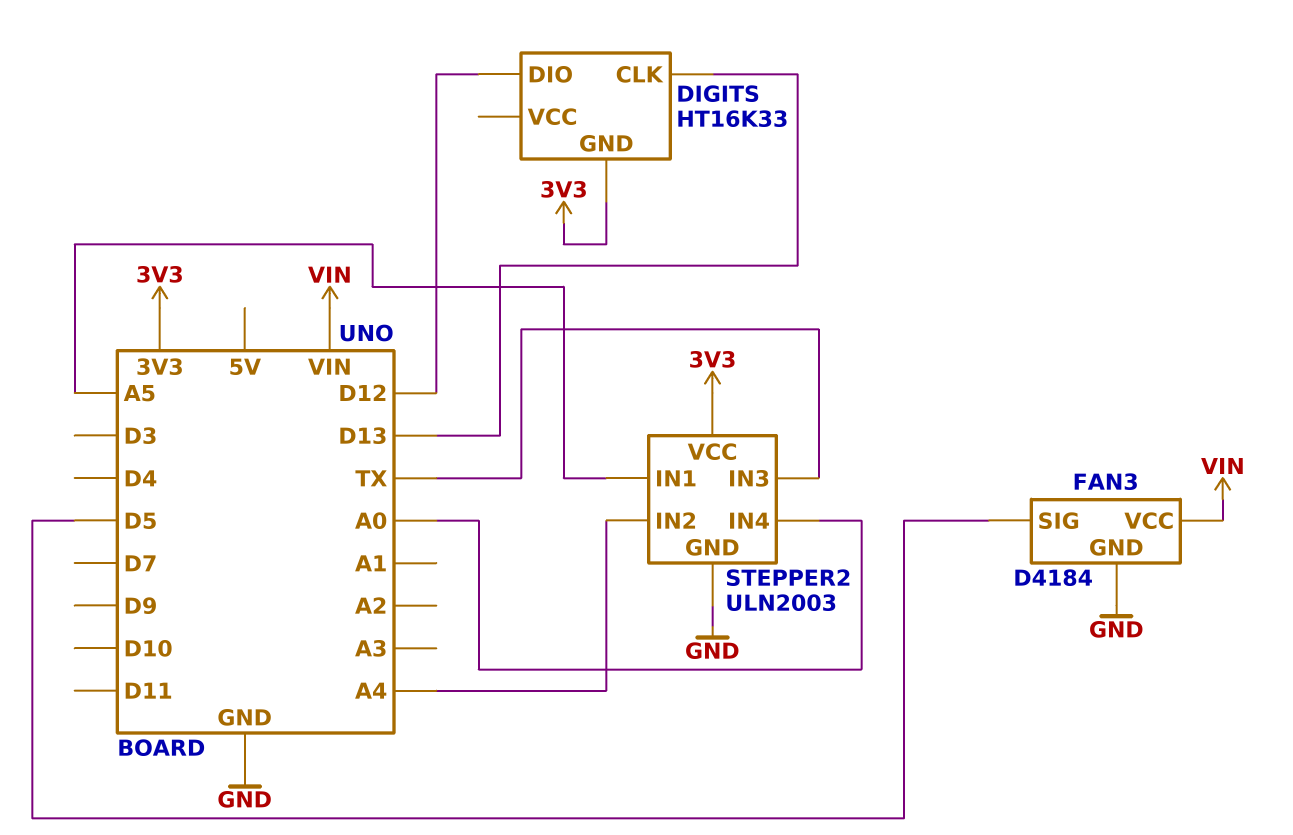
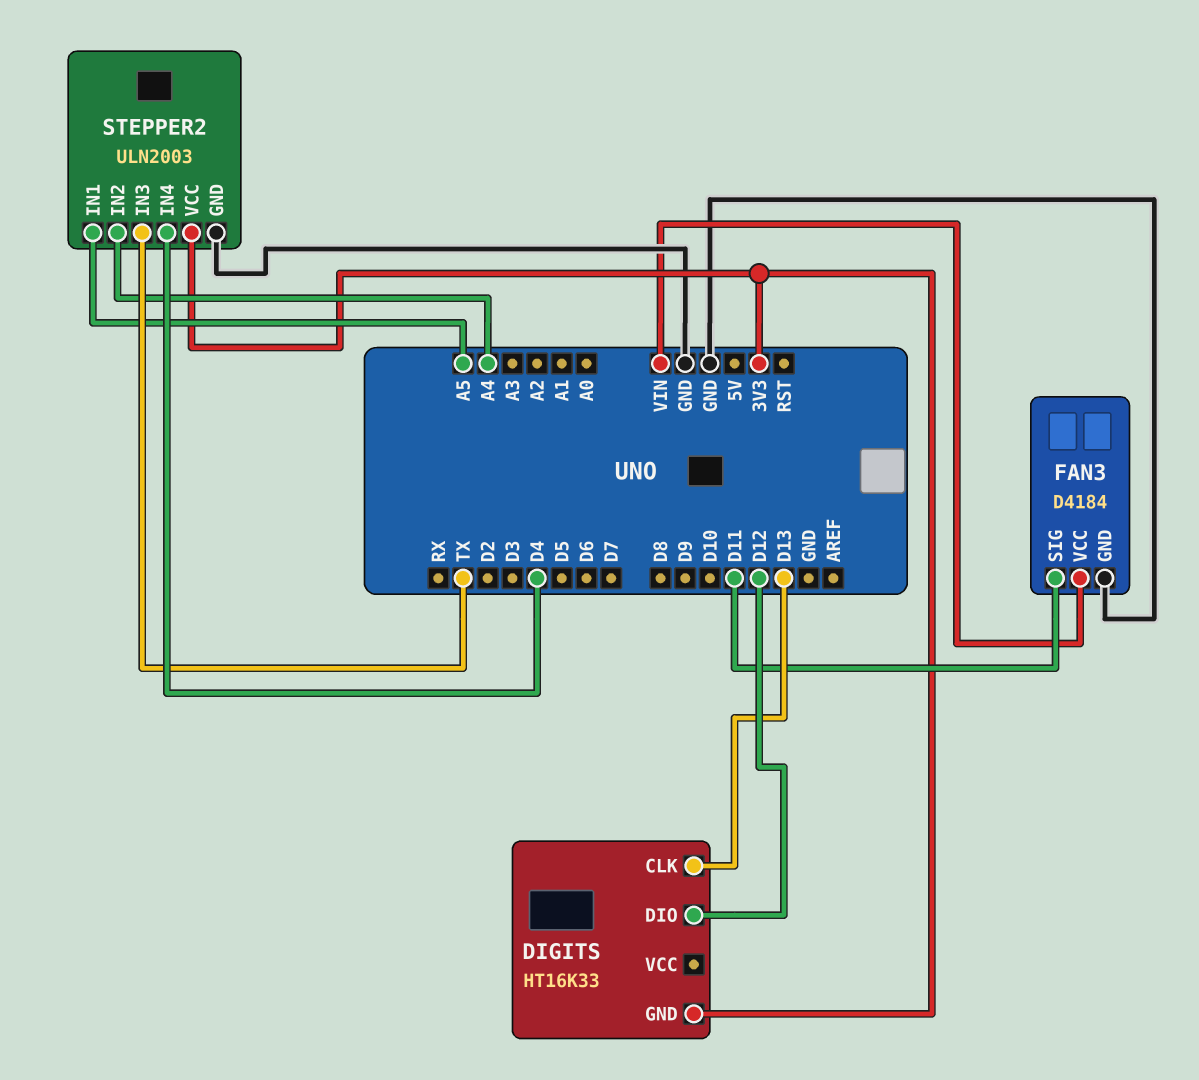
FAN3 pin SIG: D5 -> D11
STEPPER2 pin IN4: A0 -> D4

